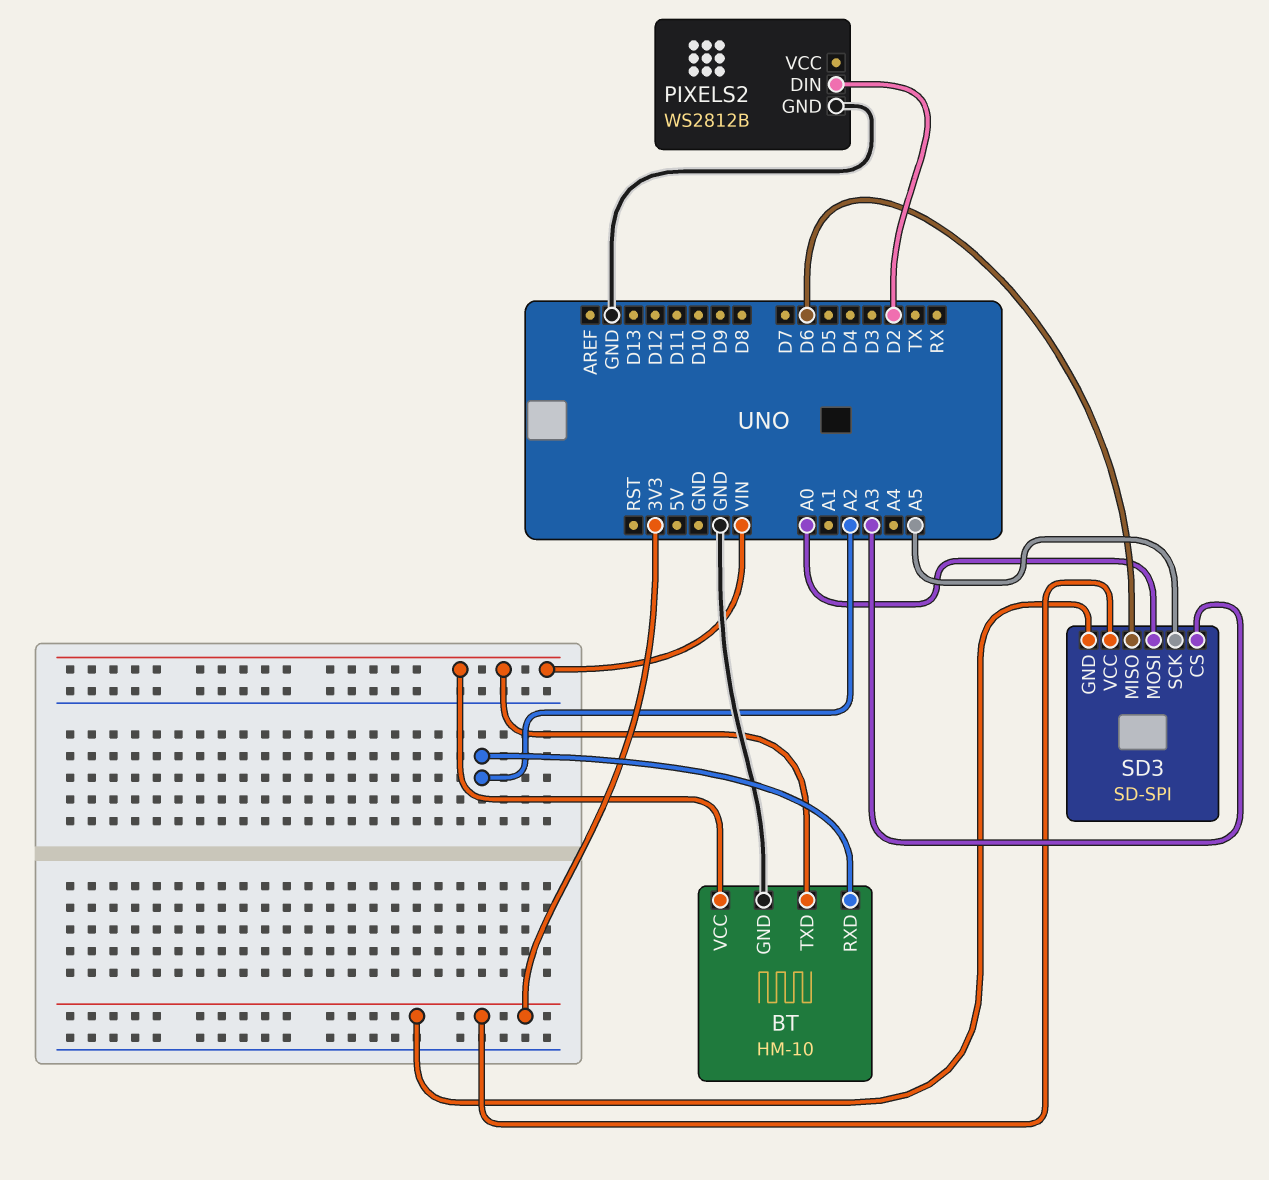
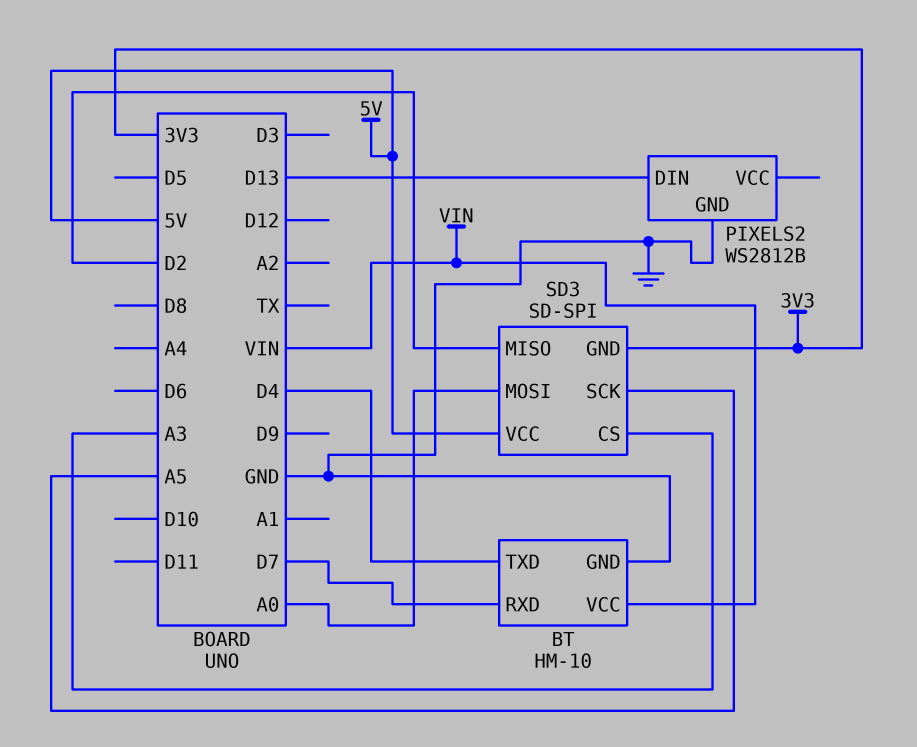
BT pin RXD: A2 -> D7
BT pin TXD: VIN -> D4
PIXELS2 pin DIN: D2 -> D13
SD3 pin MISO: D6 -> D2
SD3 pin VCC: 3V3 -> 5V

